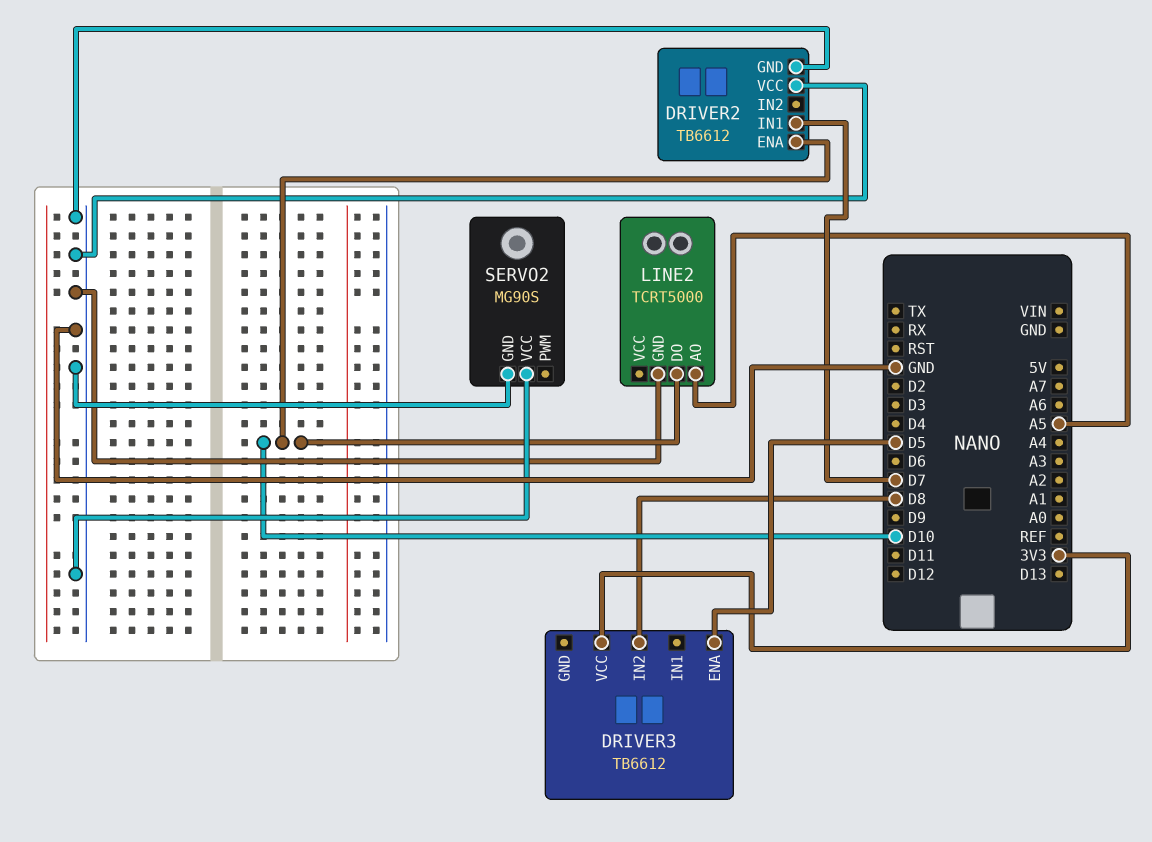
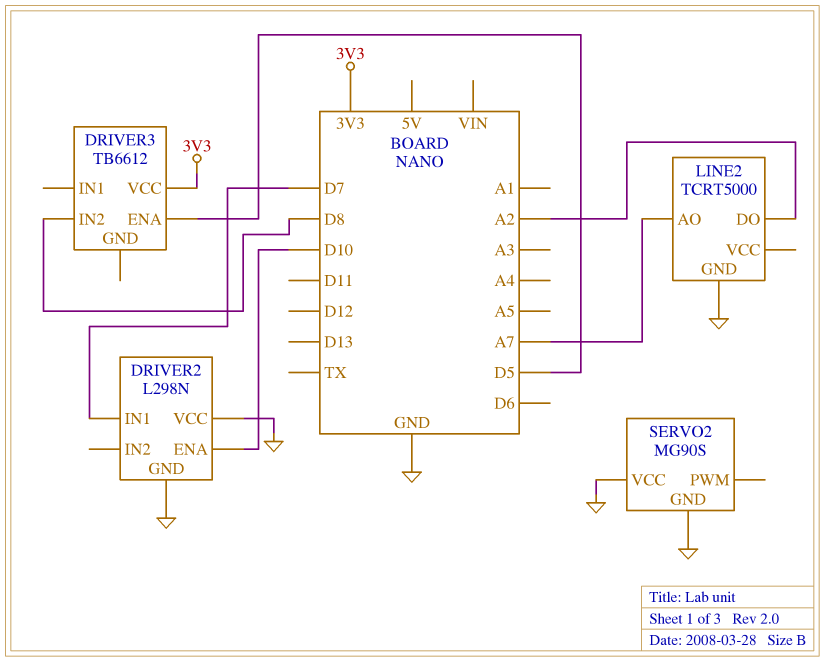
DRIVER2: TB6612 -> L298N
LINE2 pin AO: A5 -> A7
LINE2 pin DO: D10 -> A2

